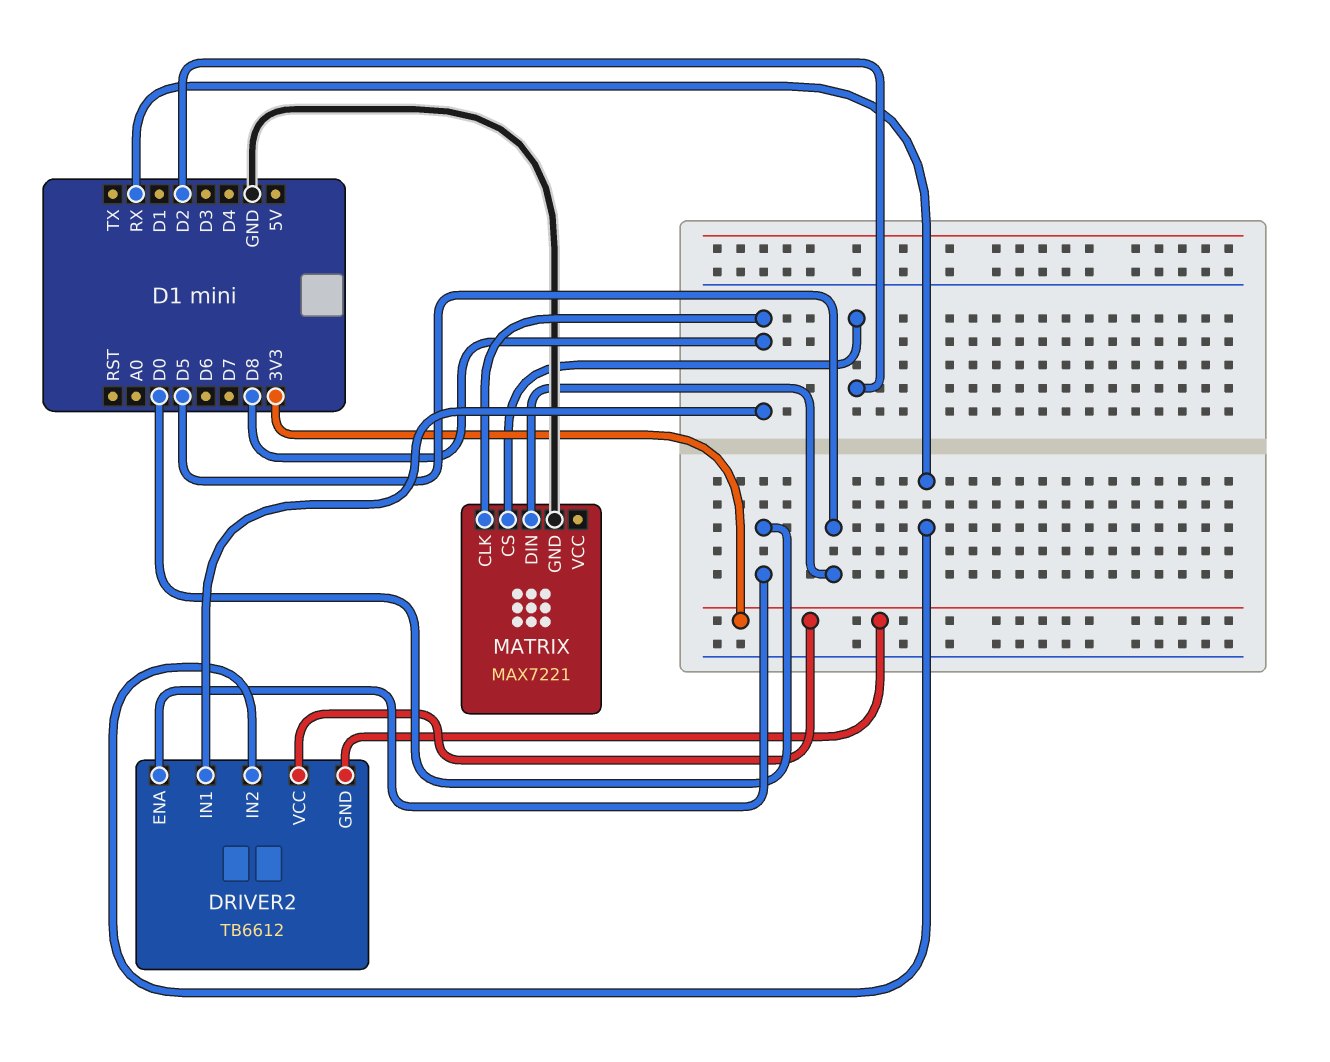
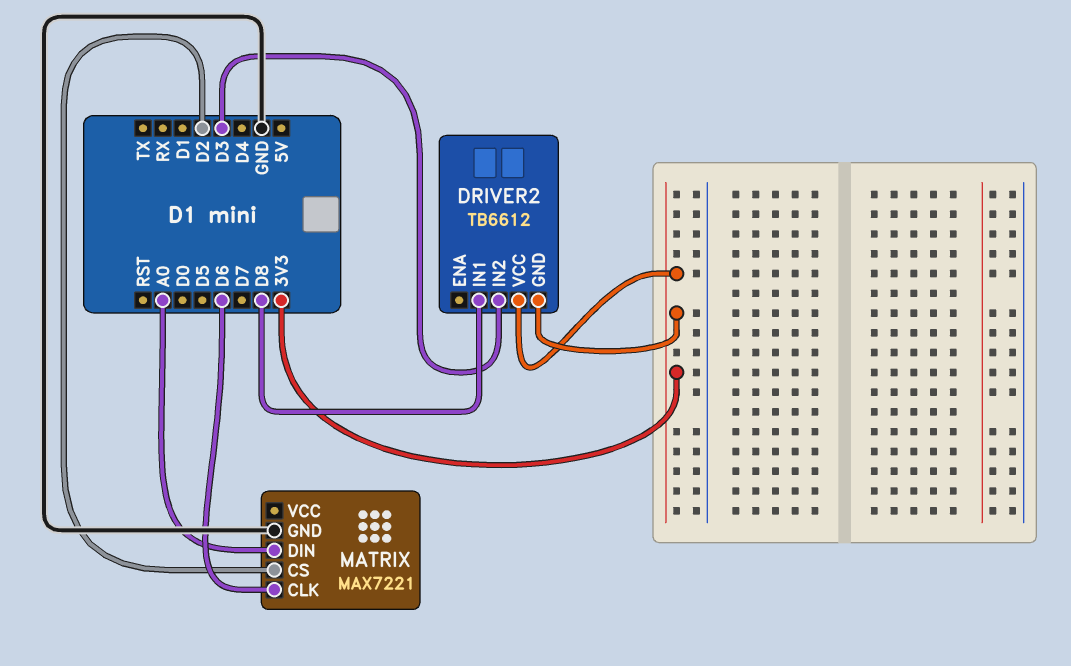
DRIVER2 pin ENA: D0 -> none
DRIVER2 pin IN2: RX -> D3
MATRIX pin CLK: D8 -> D6
MATRIX pin DIN: D5 -> A0

